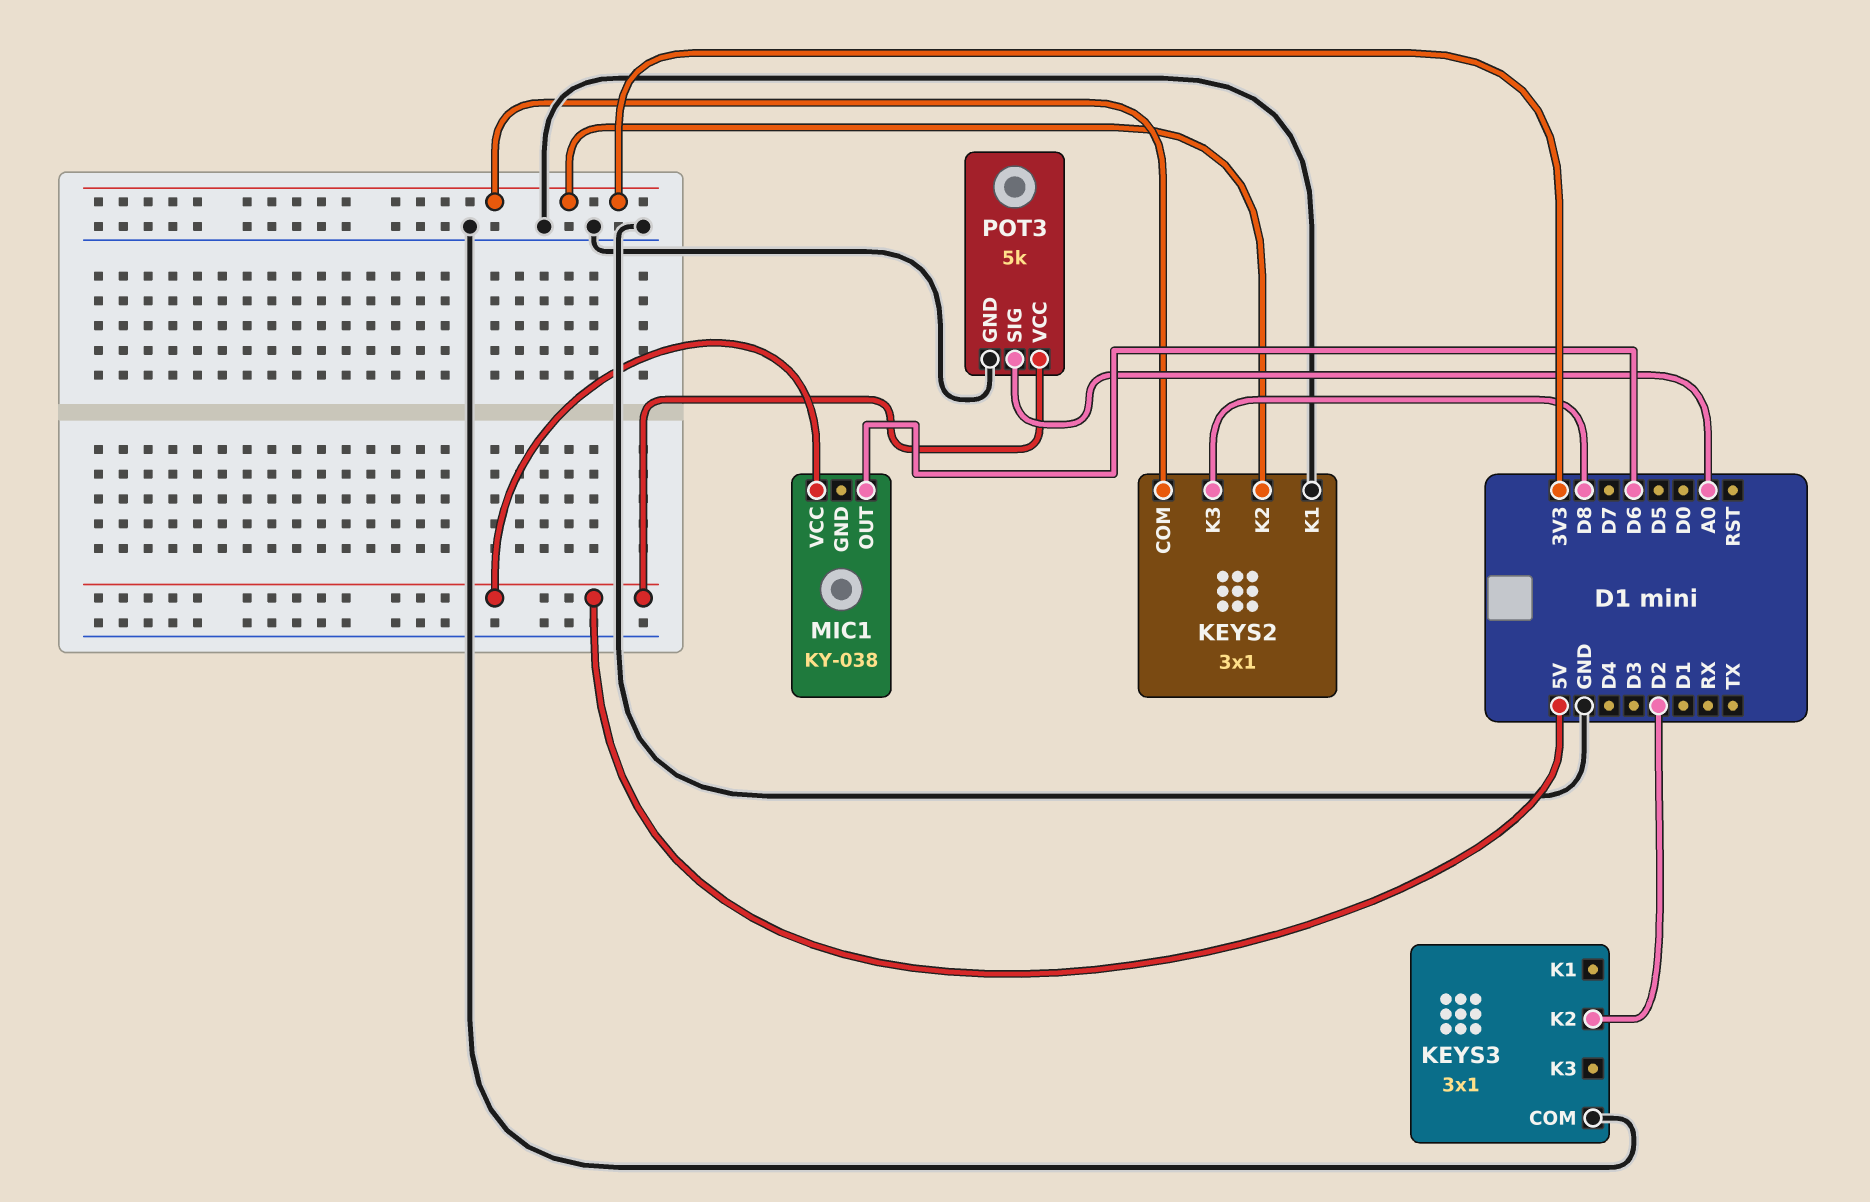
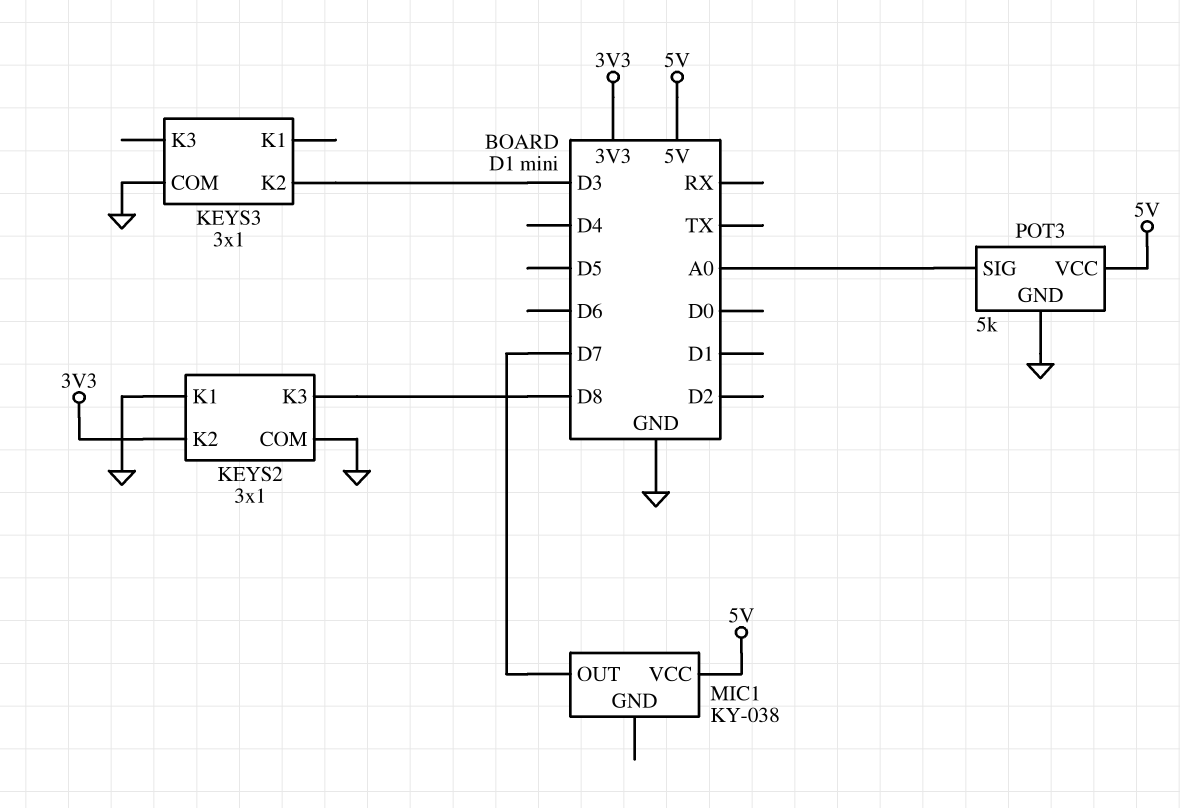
KEYS2 pin COM: 3V3 -> GND
KEYS3 pin K2: D2 -> D3
MIC1 pin OUT: D6 -> D7

